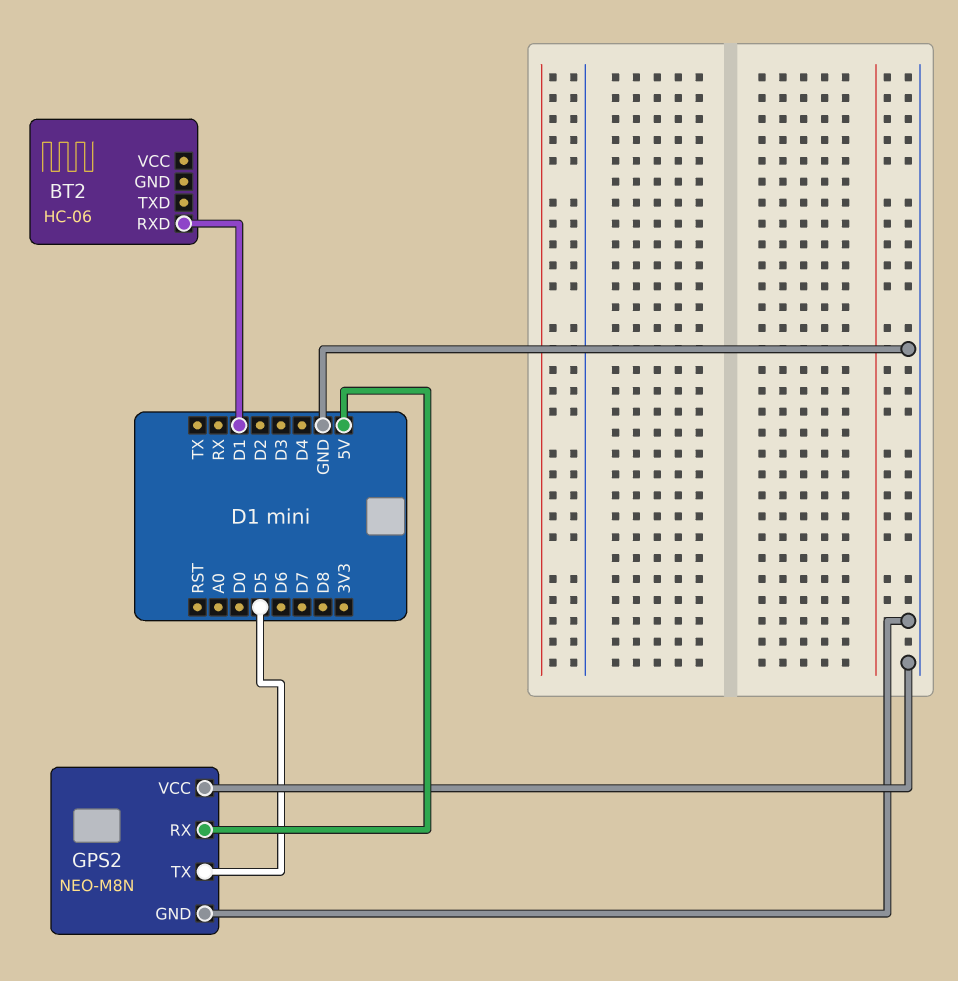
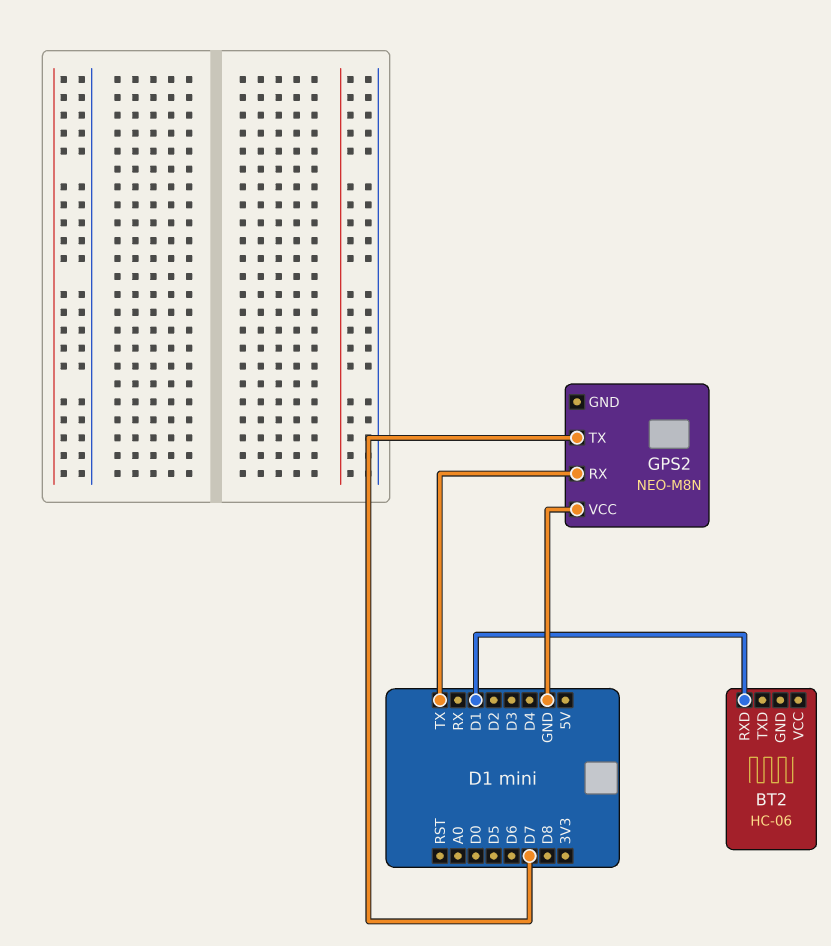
GPS2 pin GND: GND -> none
GPS2 pin RX: 5V -> TX
GPS2 pin TX: D5 -> D7

